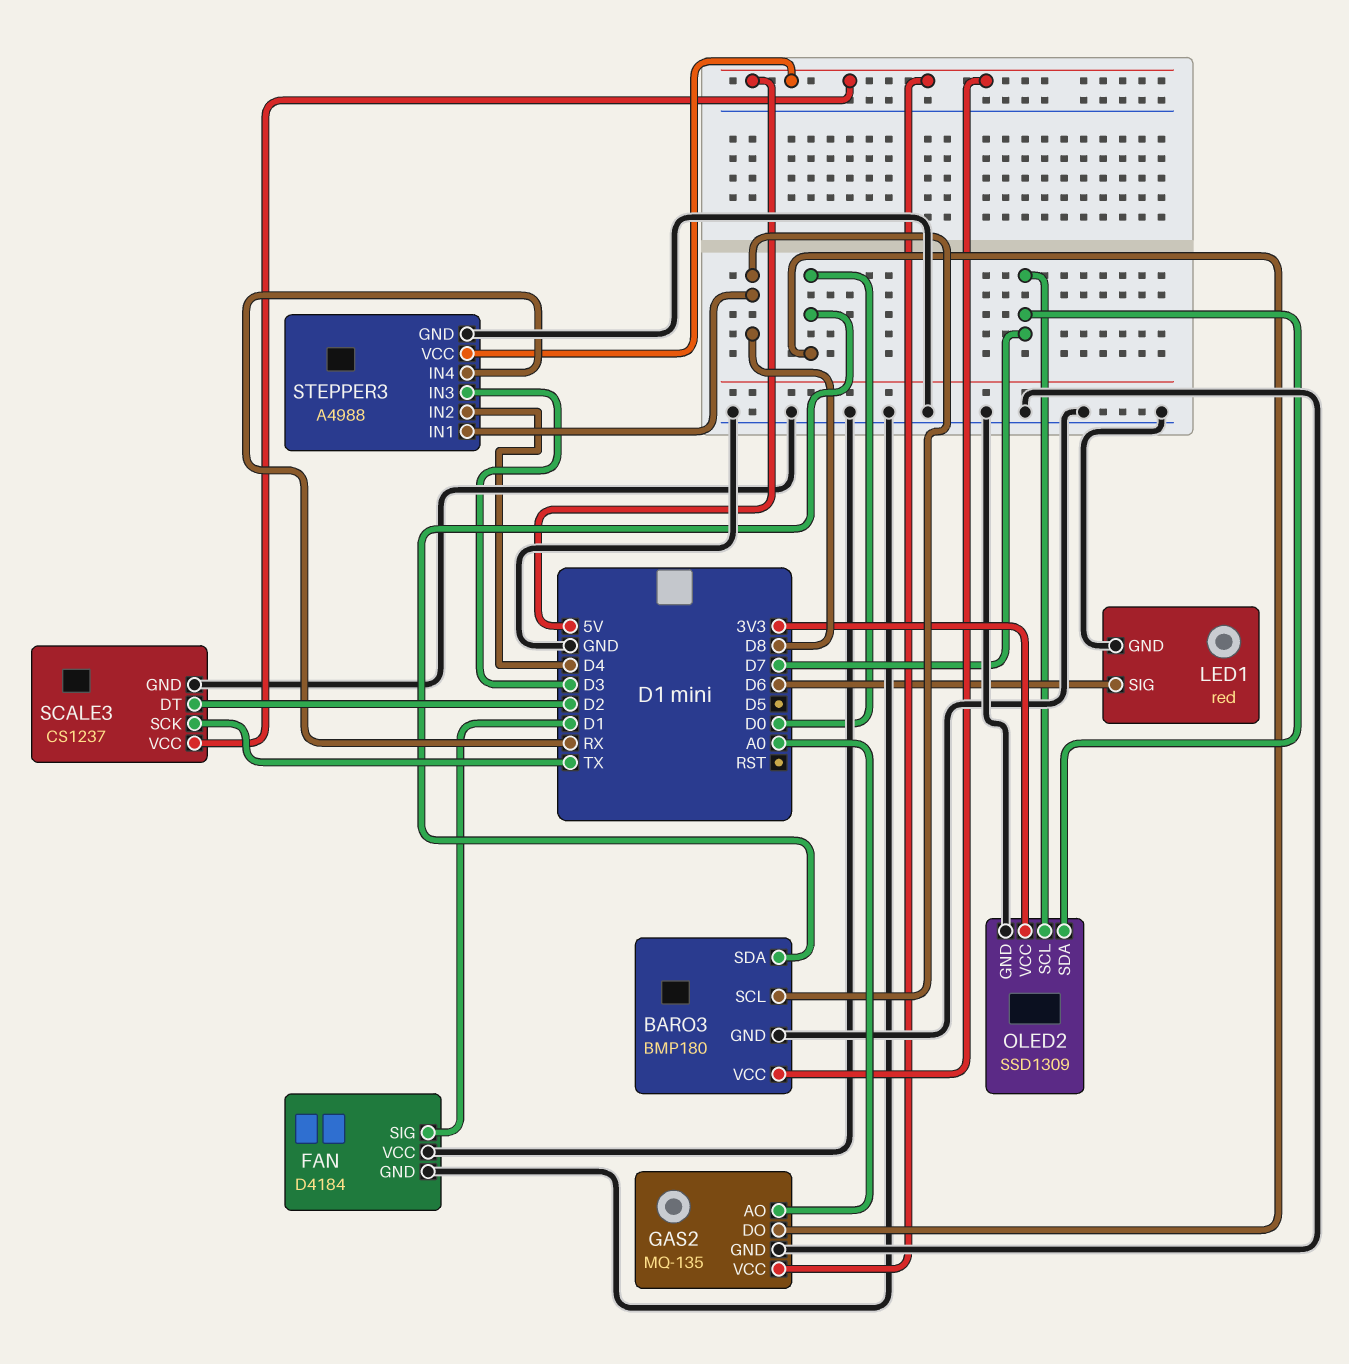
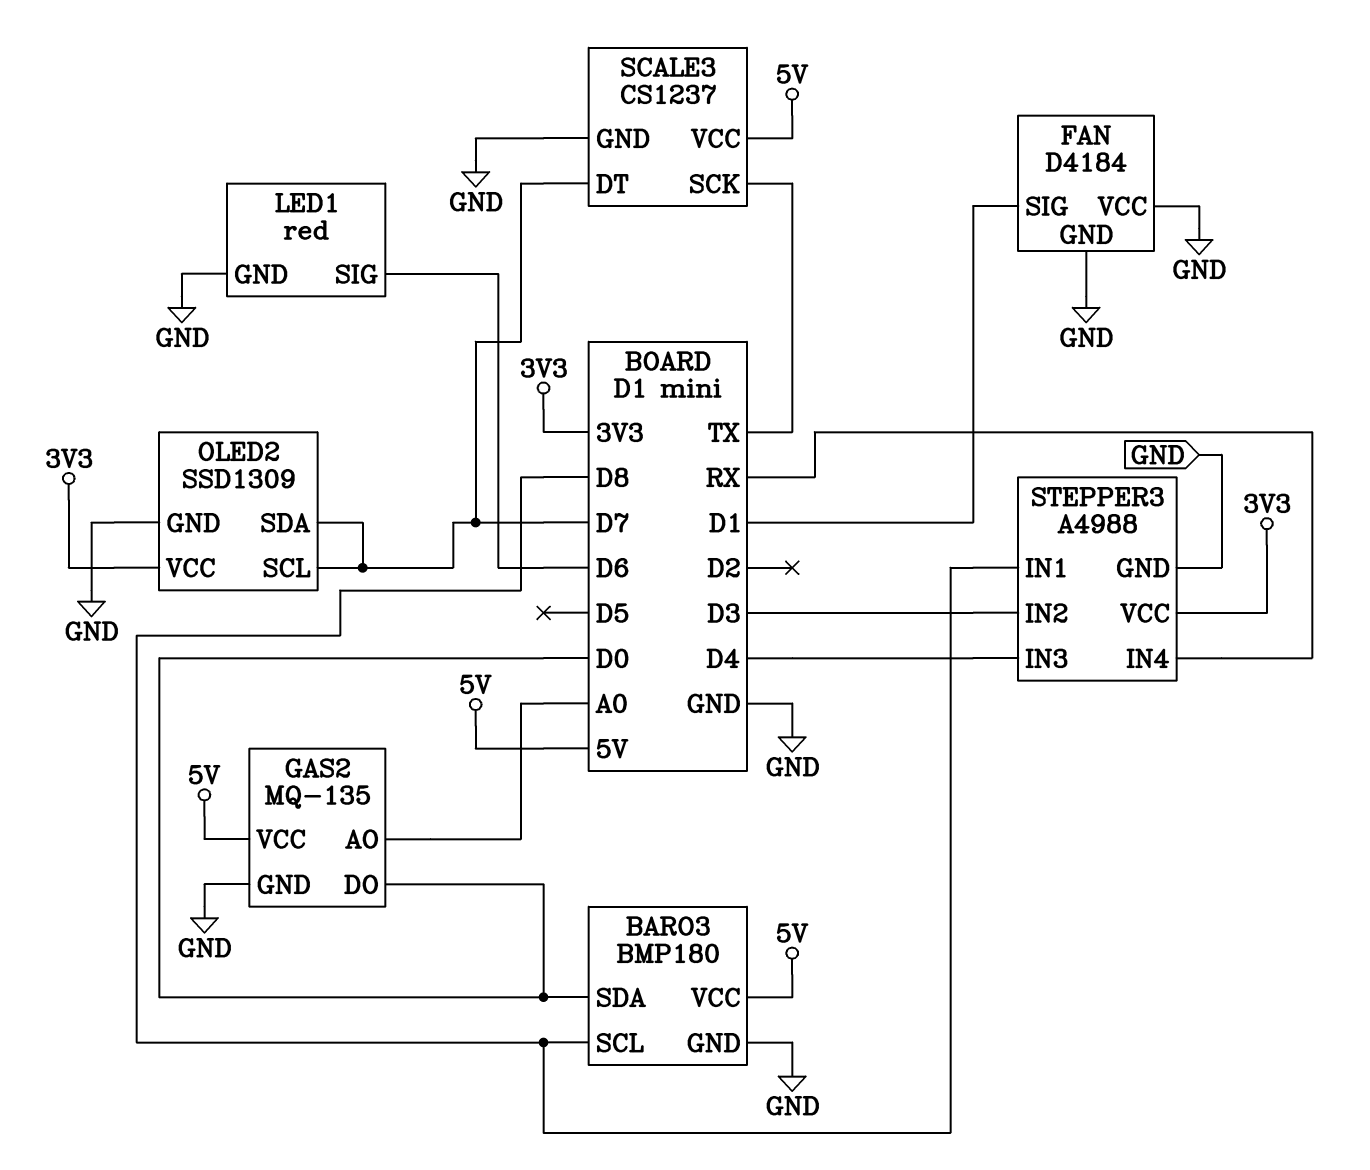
SCALE3 pin DT: D2 -> D7
STEPPER3 pin IN2: D4 -> D3
STEPPER3 pin IN3: D3 -> D4
STEPPER3 pin VCC: 5V -> 3V3

